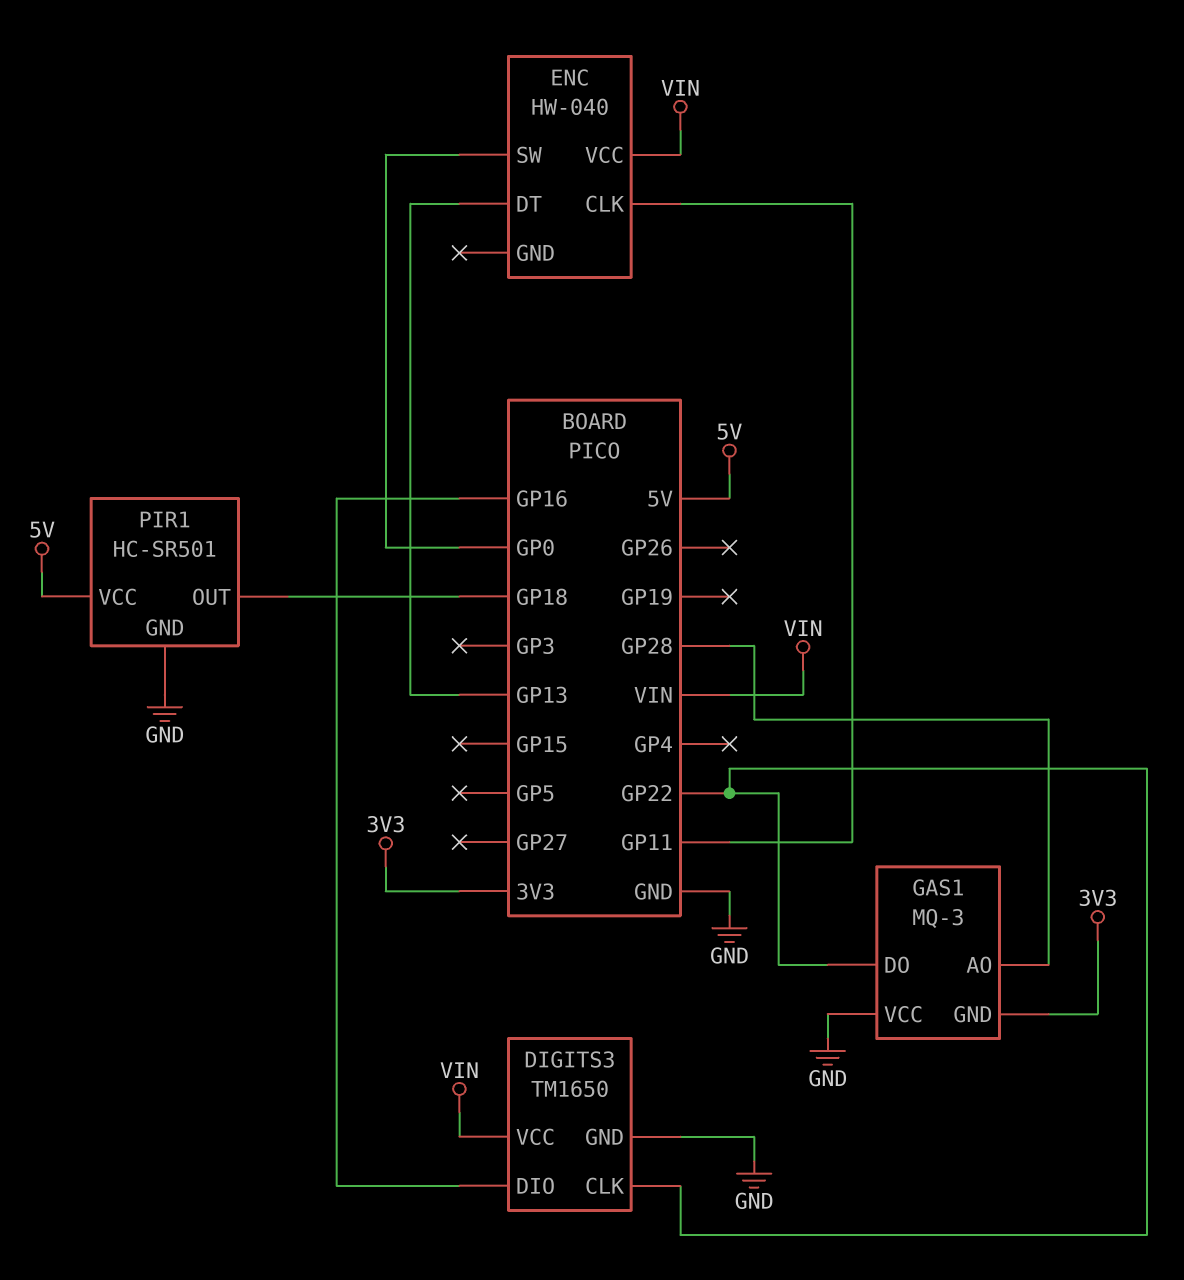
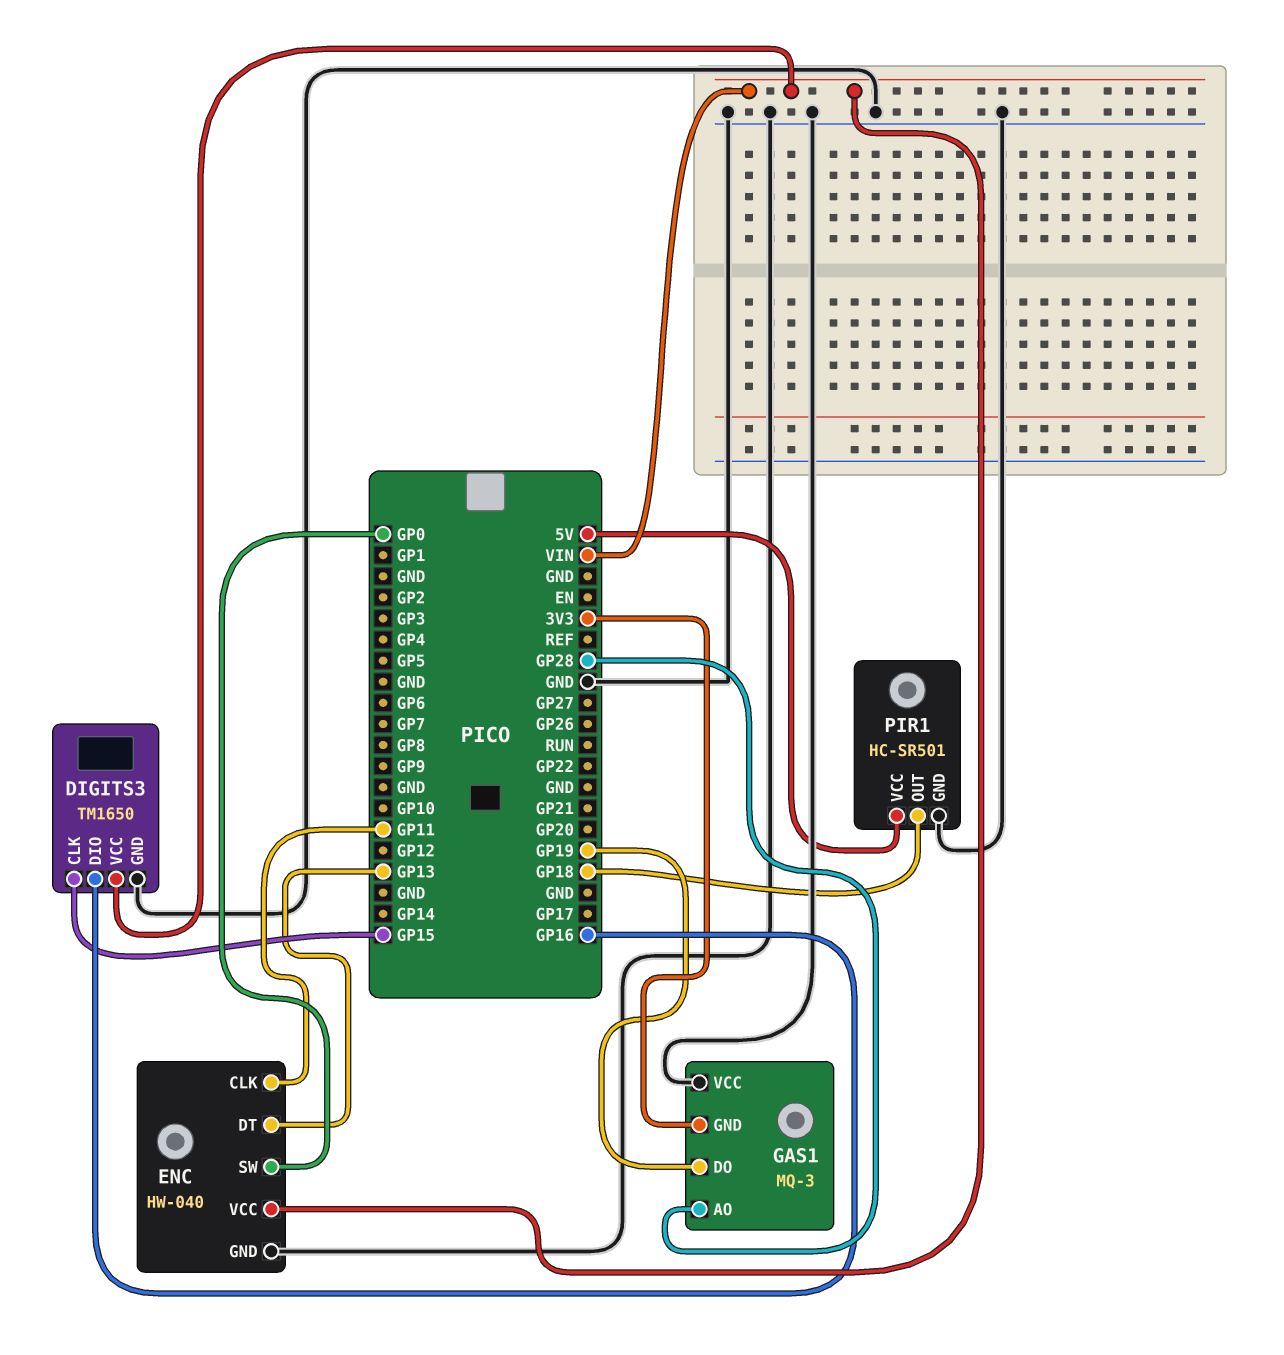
DIGITS3 pin CLK: GP22 -> GP15
ENC pin GND: none -> GND
GAS1 pin DO: GP22 -> GP19

